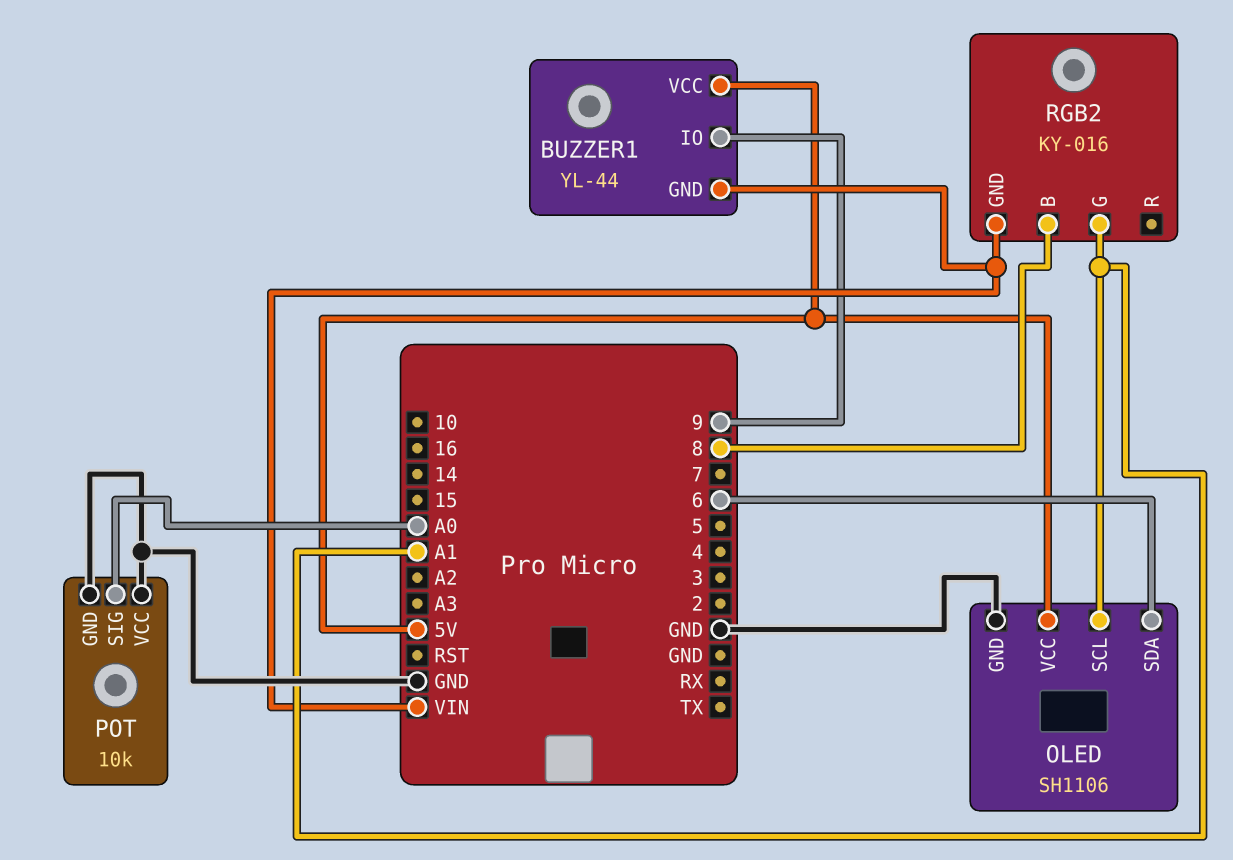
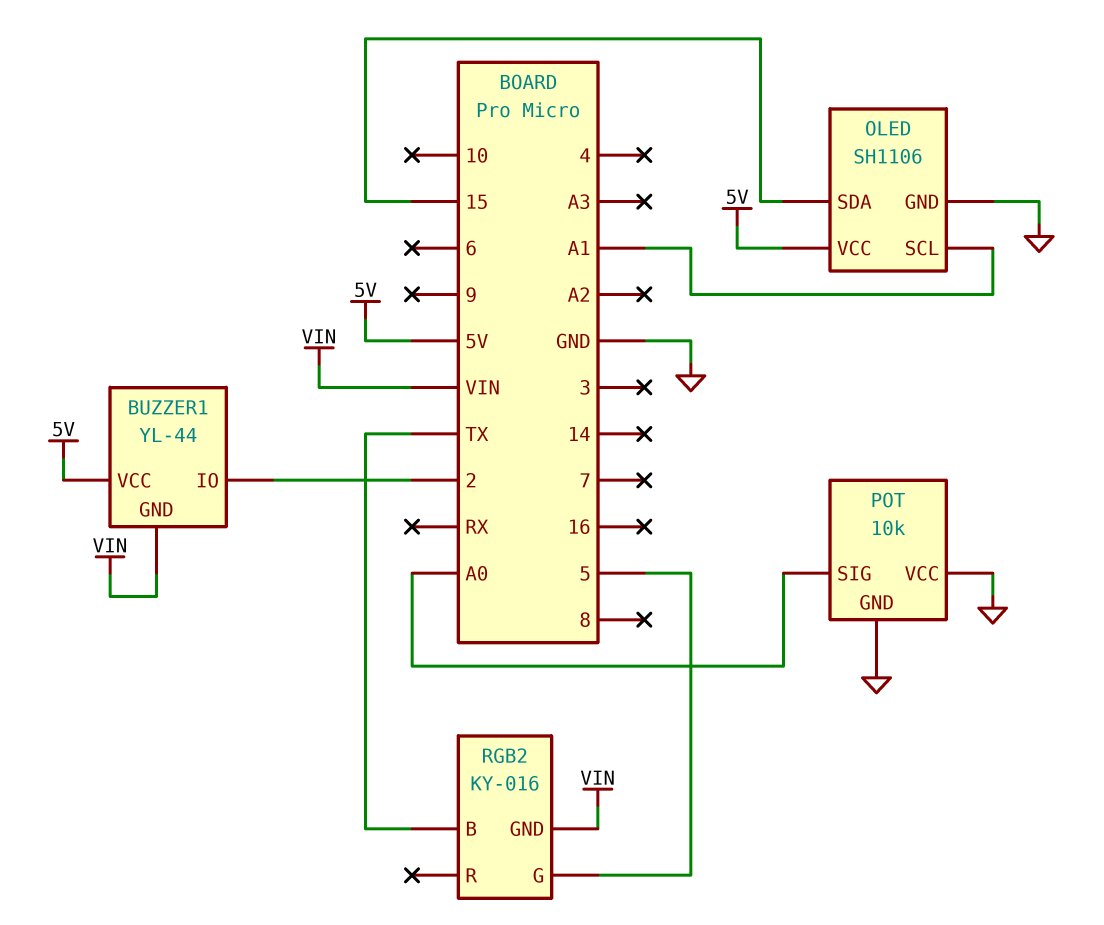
BUZZER1 pin IO: 9 -> 2
OLED pin SDA: 6 -> 15
RGB2 pin B: 8 -> TX
RGB2 pin G: A1 -> 5

